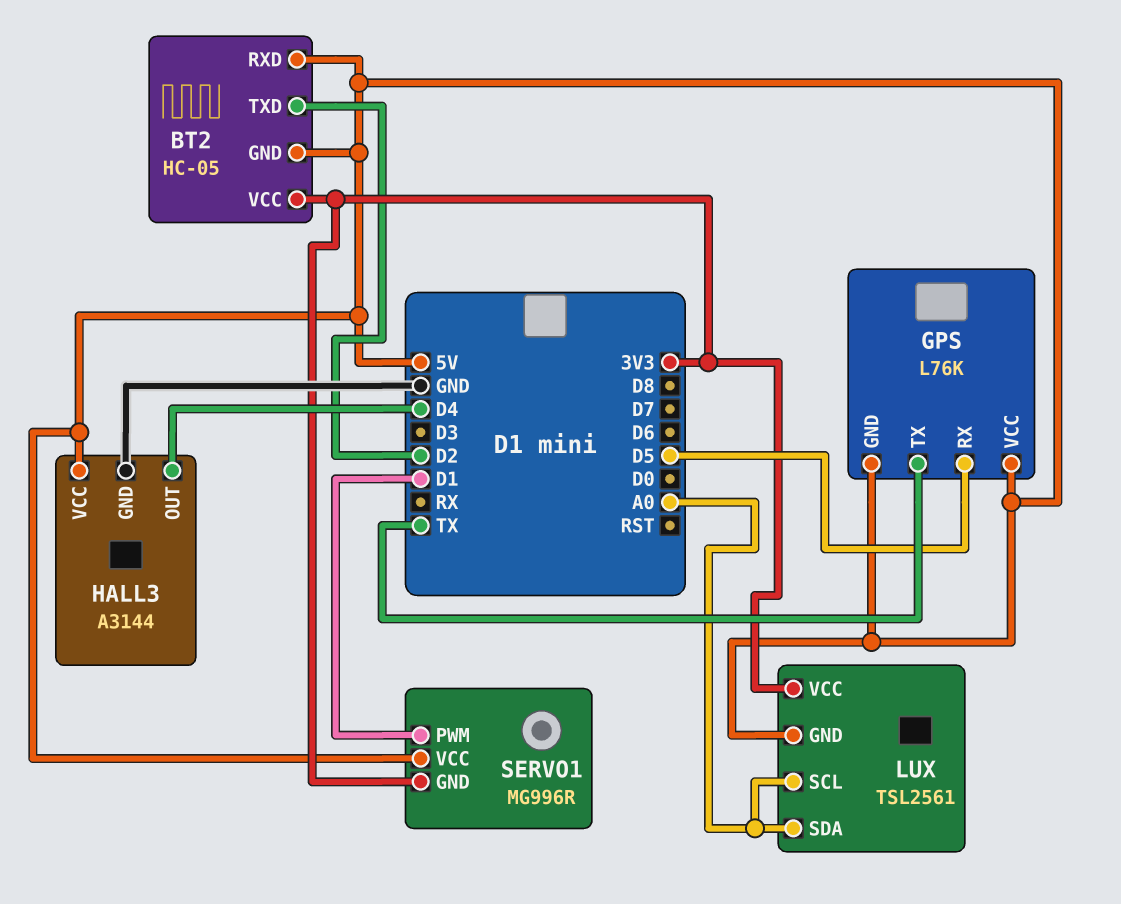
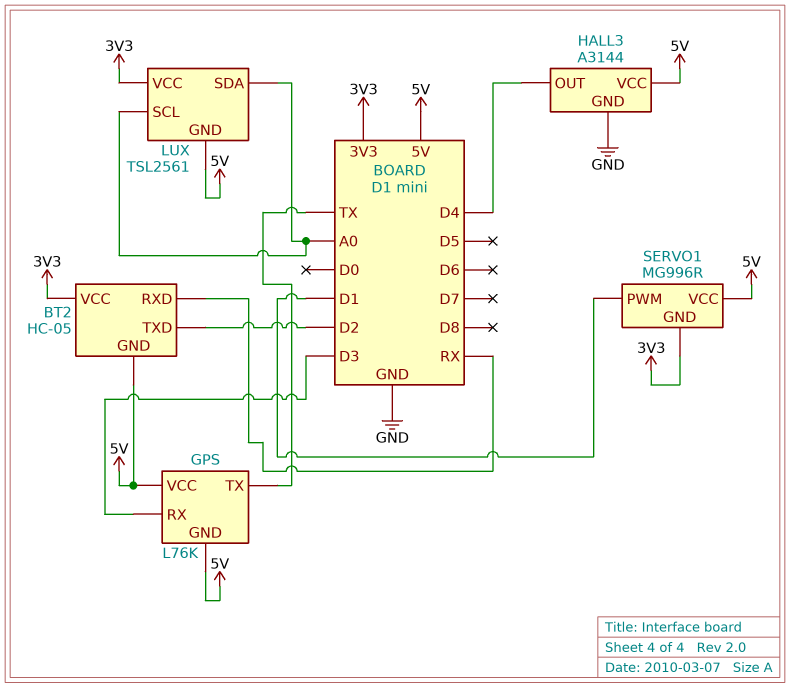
BT2 pin RXD: 5V -> RX
GPS pin RX: D5 -> D3

